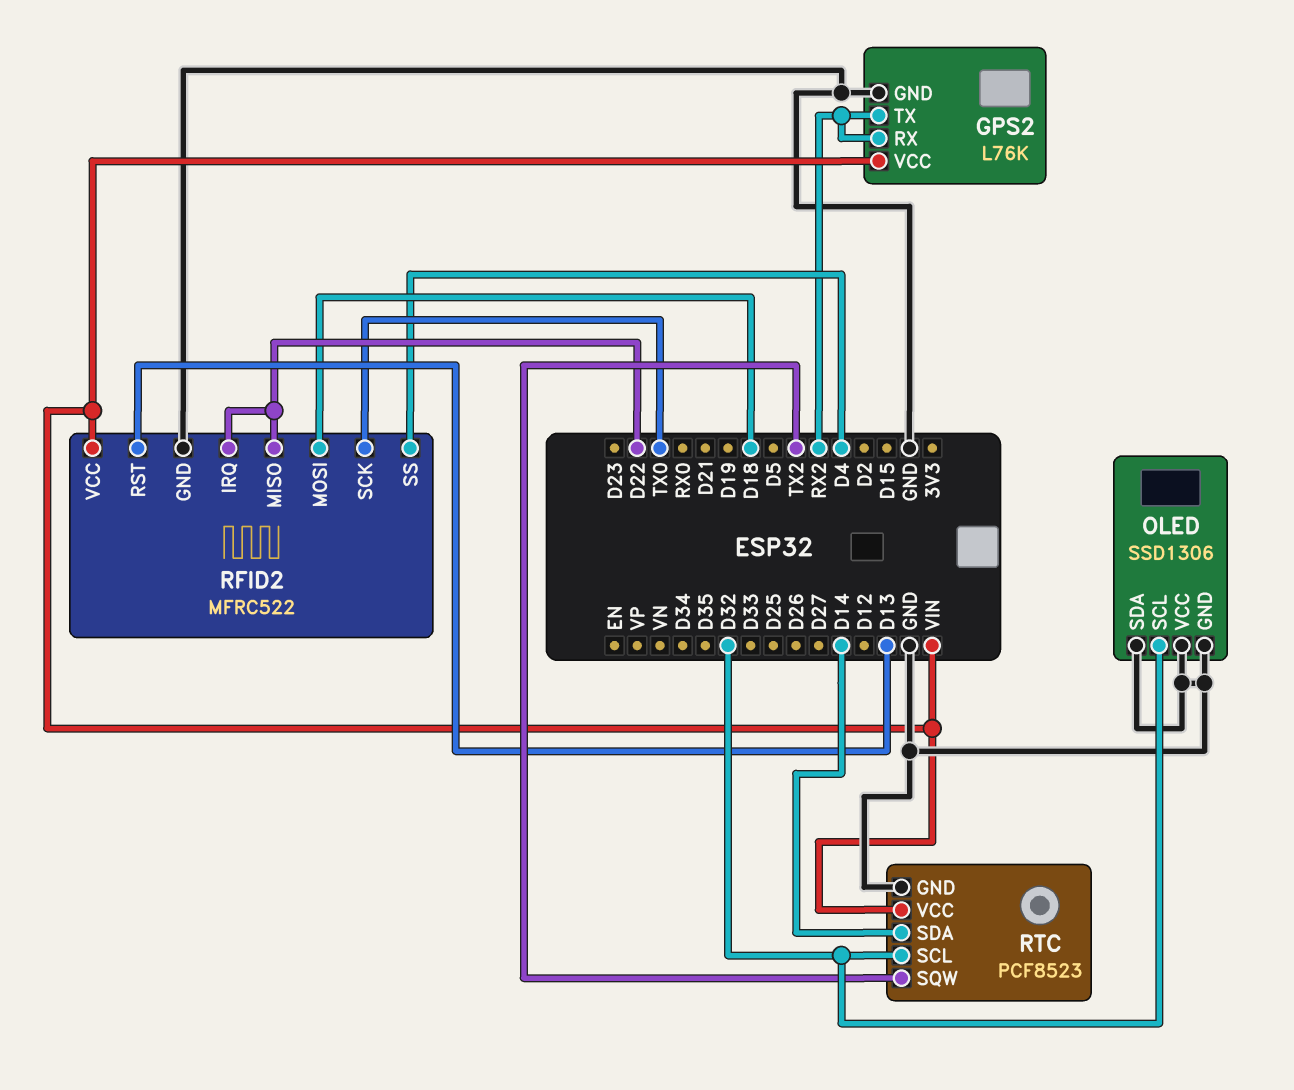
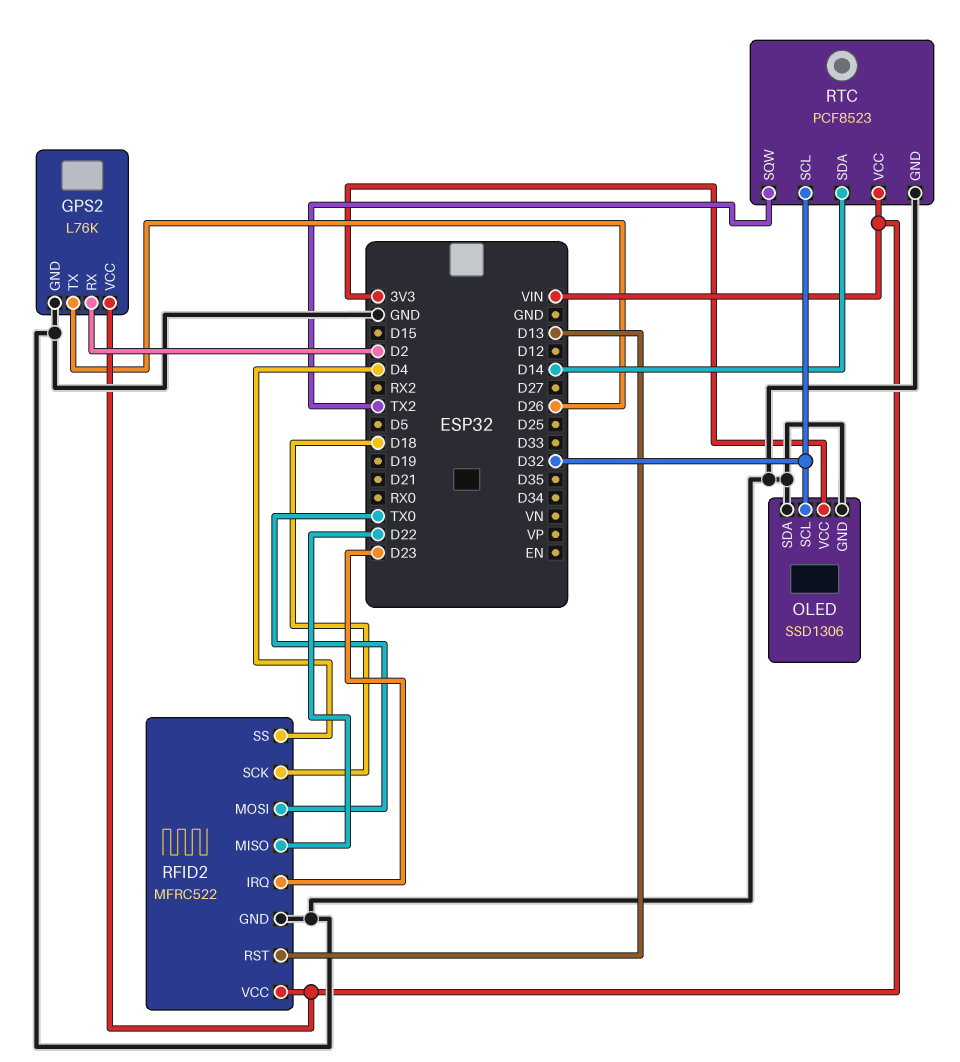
GPS2 pin RX: RX2 -> D2
GPS2 pin TX: RX2 -> D26
OLED pin VCC: GND -> 3V3
RFID2 pin IRQ: D22 -> D23
RFID2 pin MOSI: D18 -> TX0
RFID2 pin SCK: TX0 -> D18

